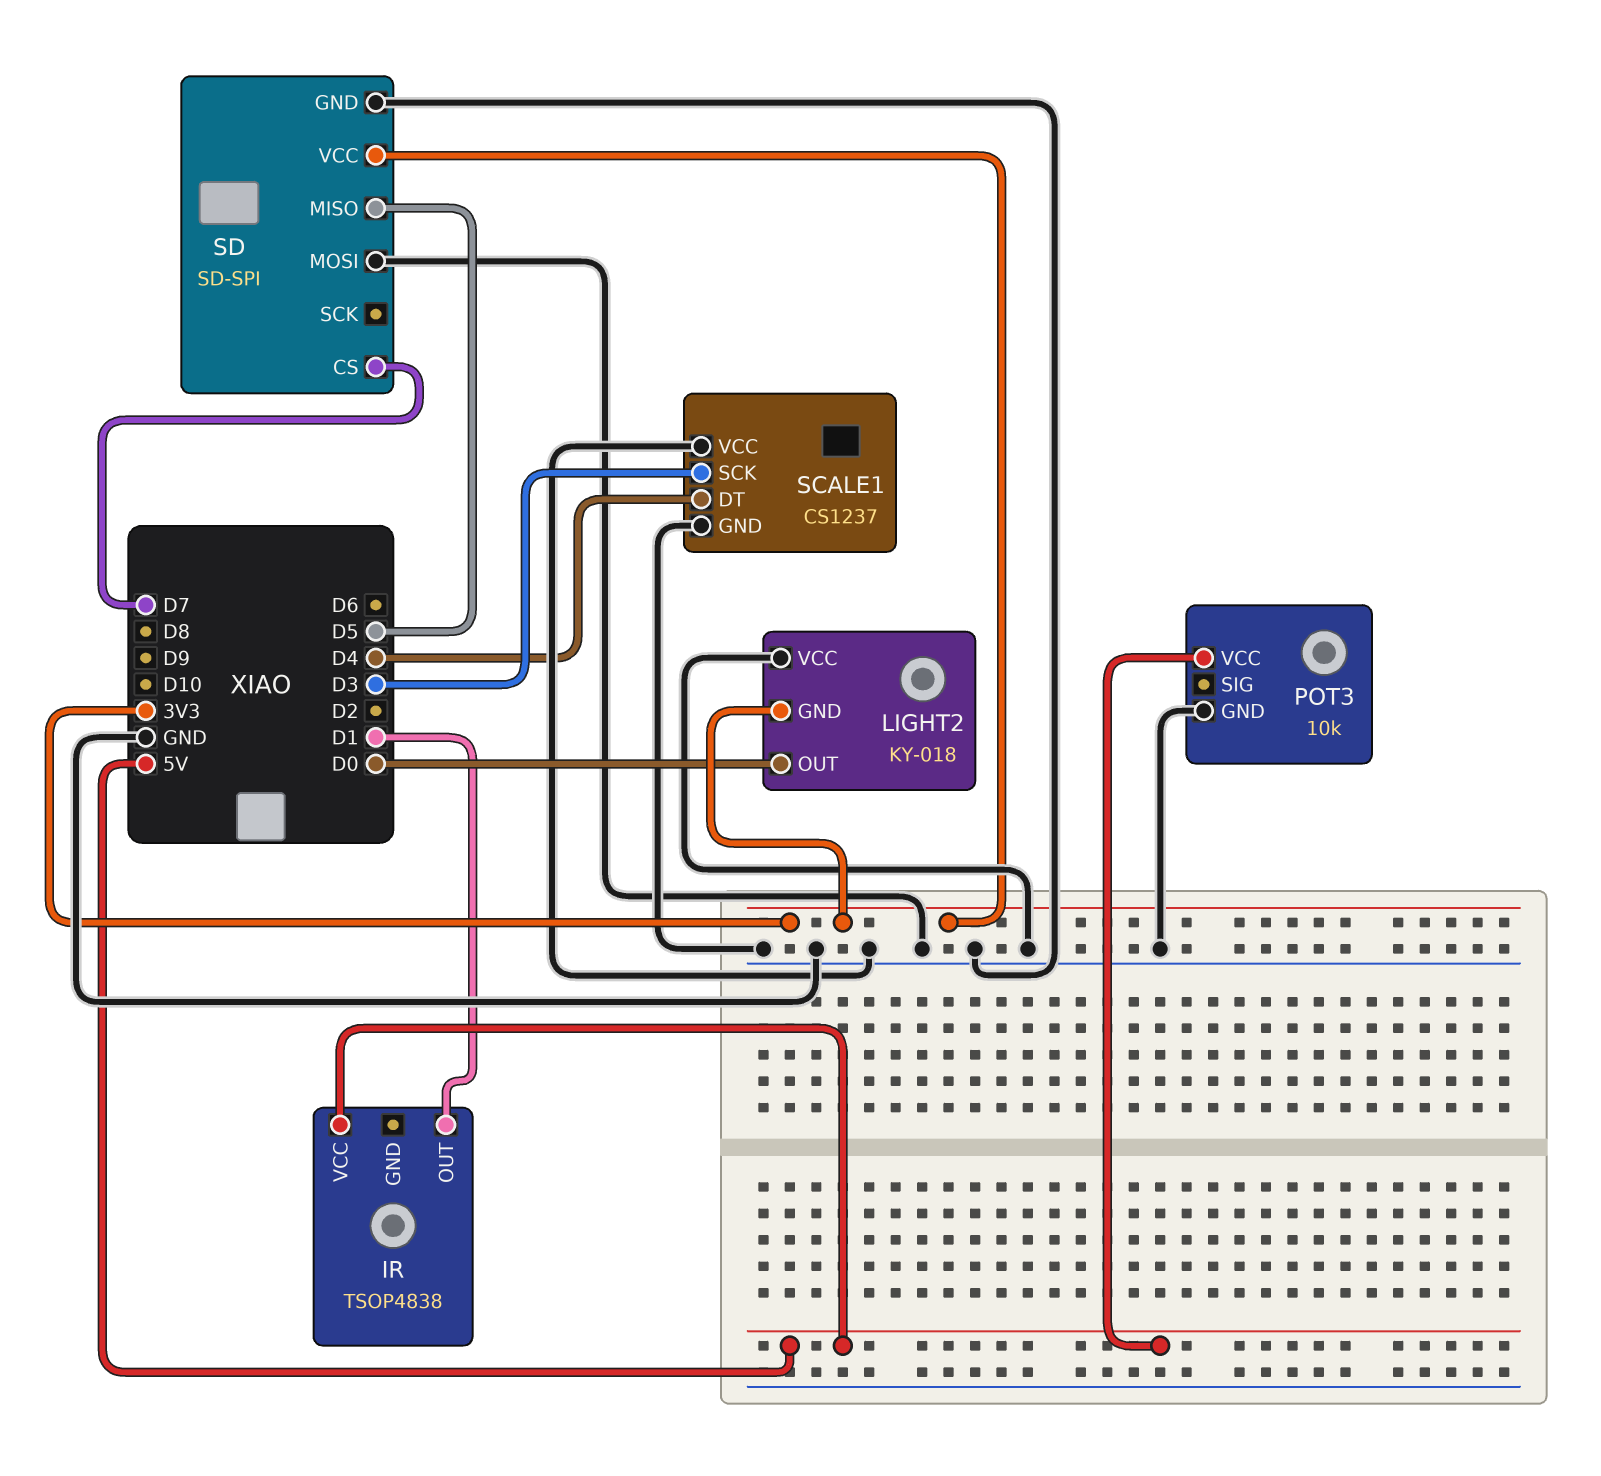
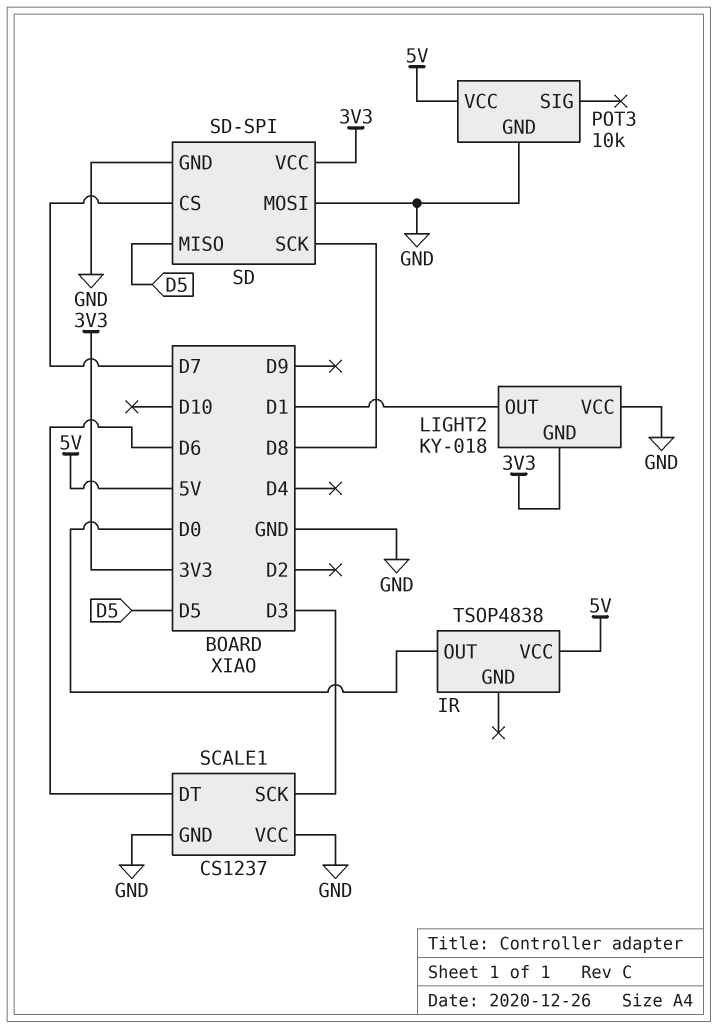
IR pin OUT: D1 -> D0
LIGHT2 pin OUT: D0 -> D1
SCALE1 pin DT: D4 -> D6
SD pin SCK: none -> D8

